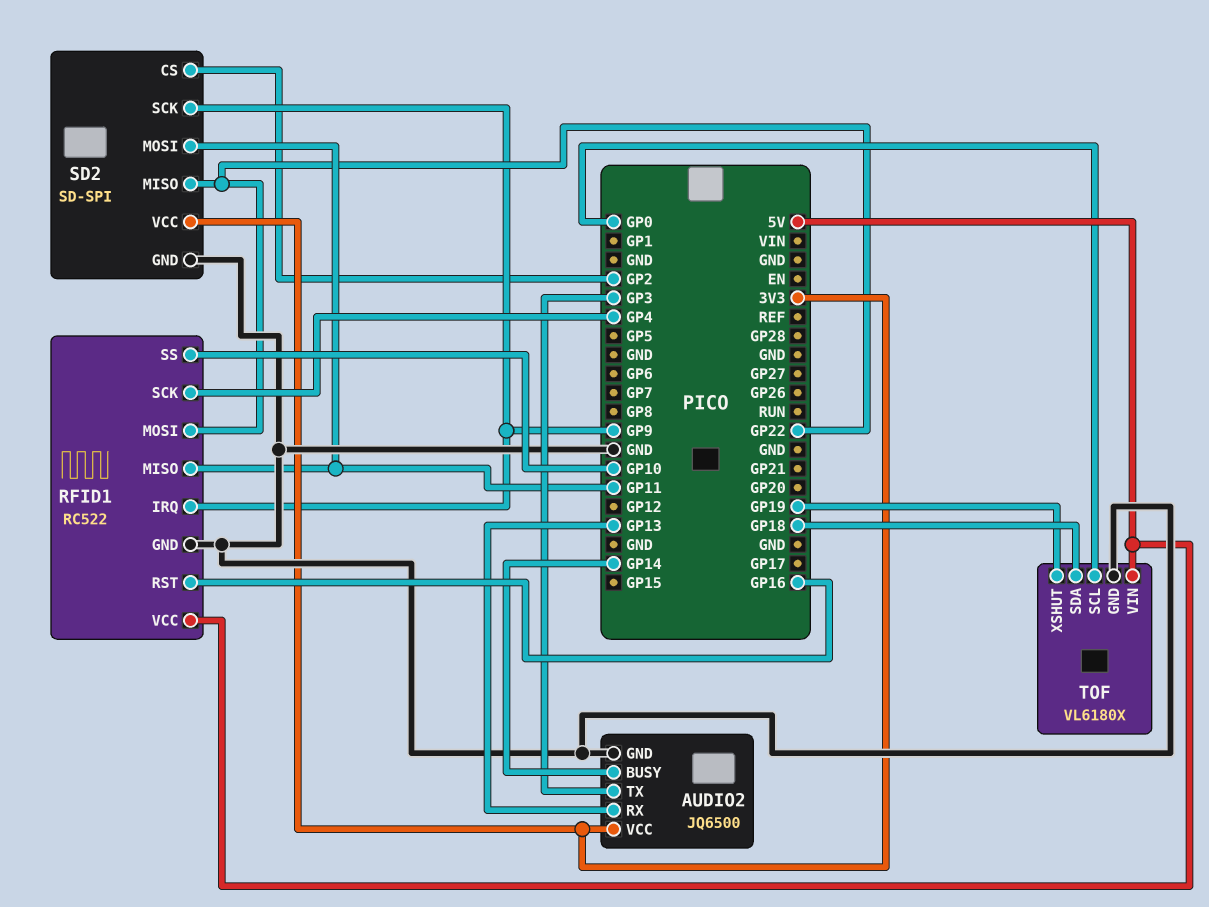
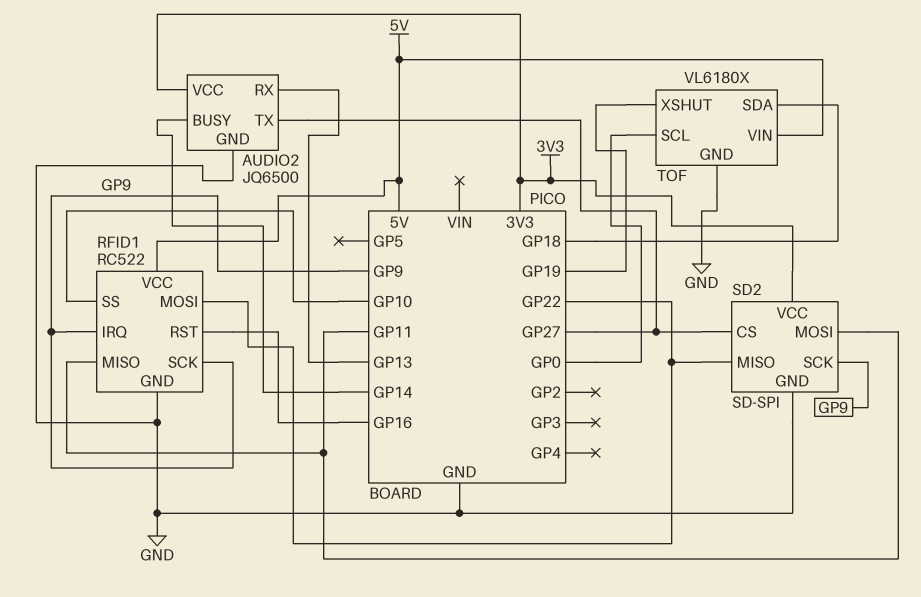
AUDIO2 pin TX: GP3 -> GP27
RFID1 pin SCK: GP4 -> GP9
SD2 pin CS: GP2 -> GP27

